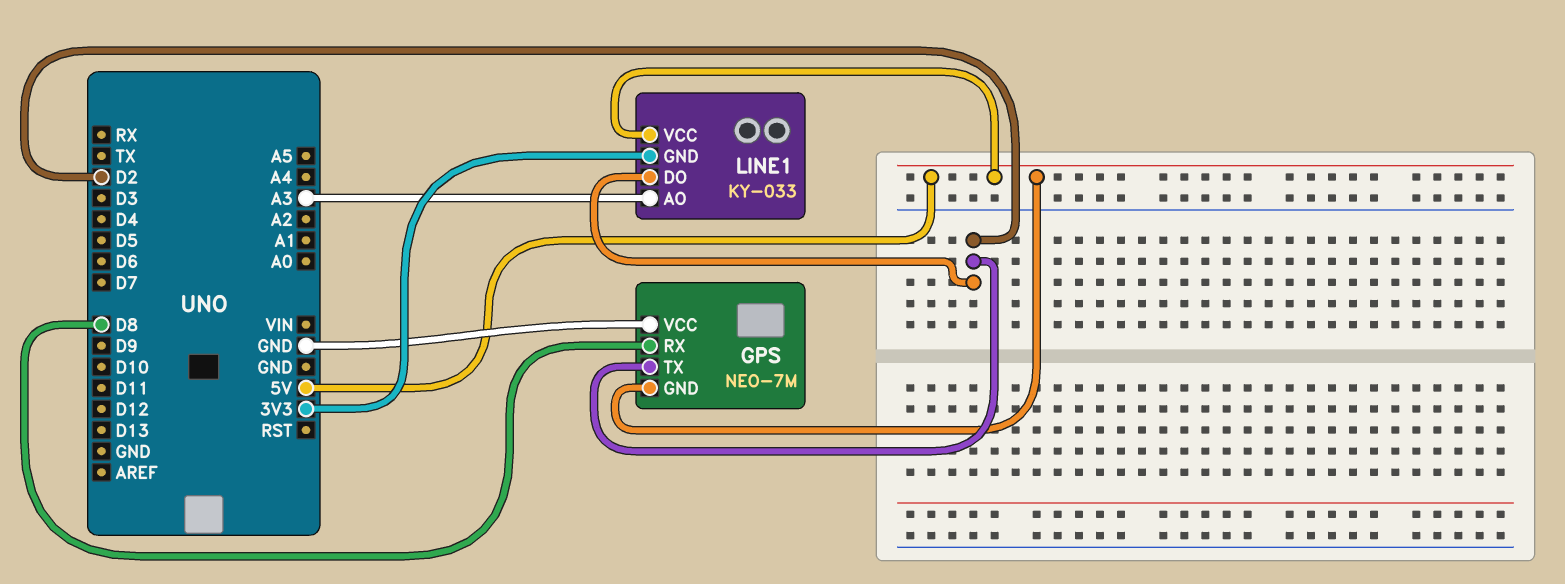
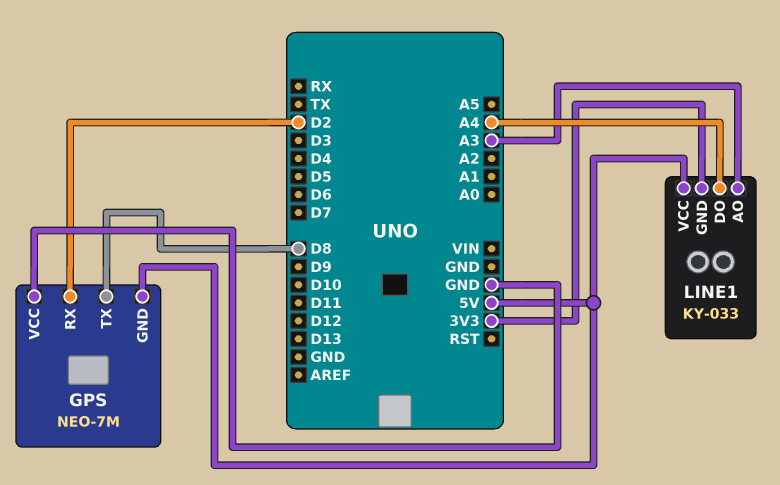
GPS pin RX: D8 -> D2
GPS pin TX: D2 -> D8
LINE1 pin DO: D2 -> A4

